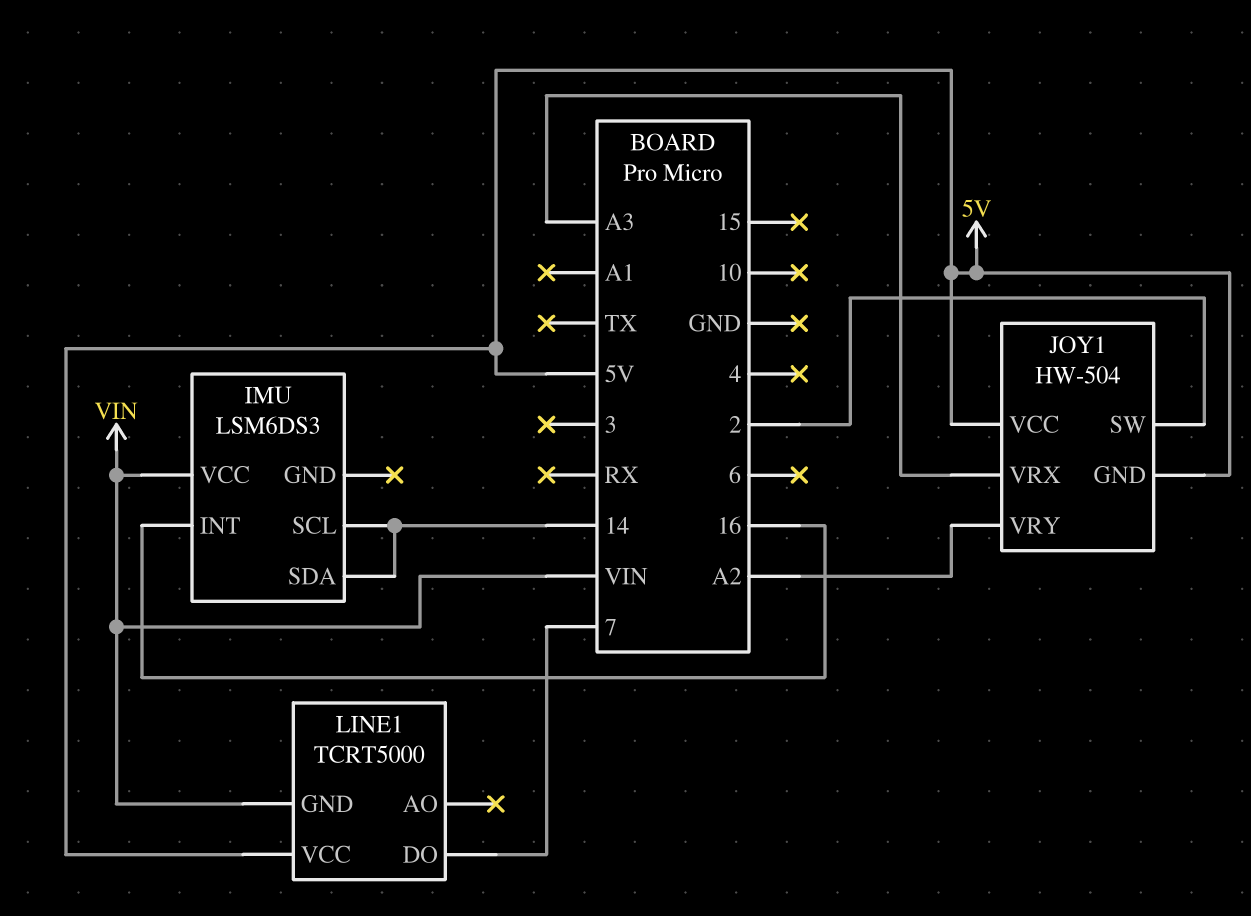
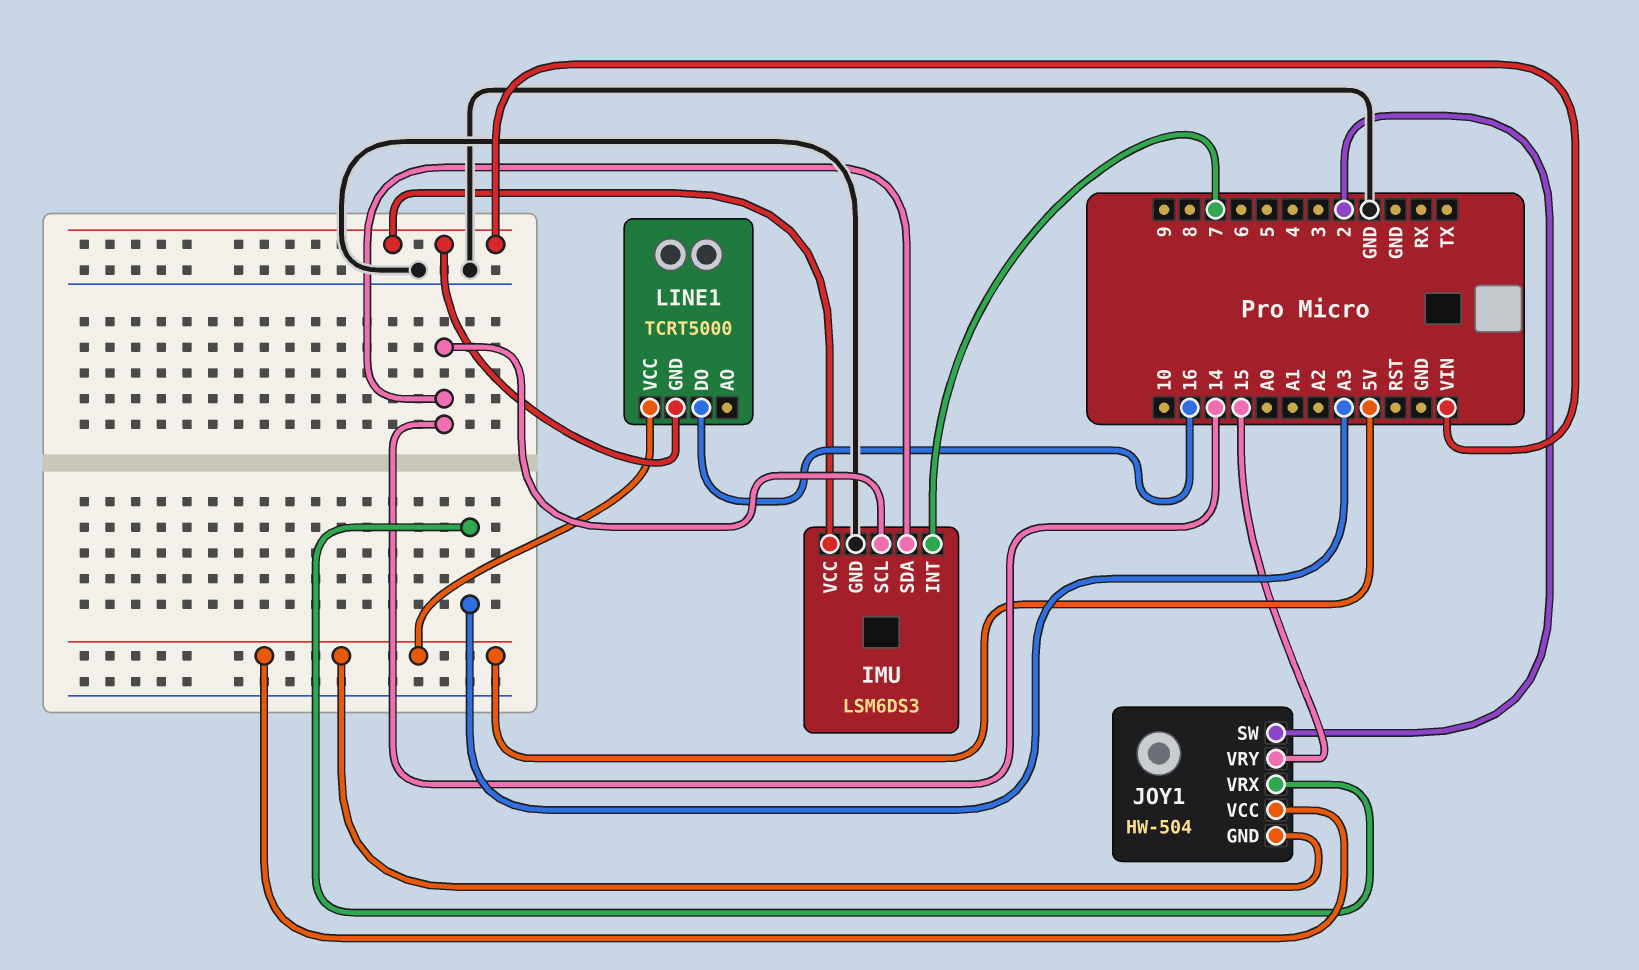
IMU pin GND: none -> GND
IMU pin INT: 16 -> 7
JOY1 pin VRY: A2 -> 15
LINE1 pin DO: 7 -> 16

